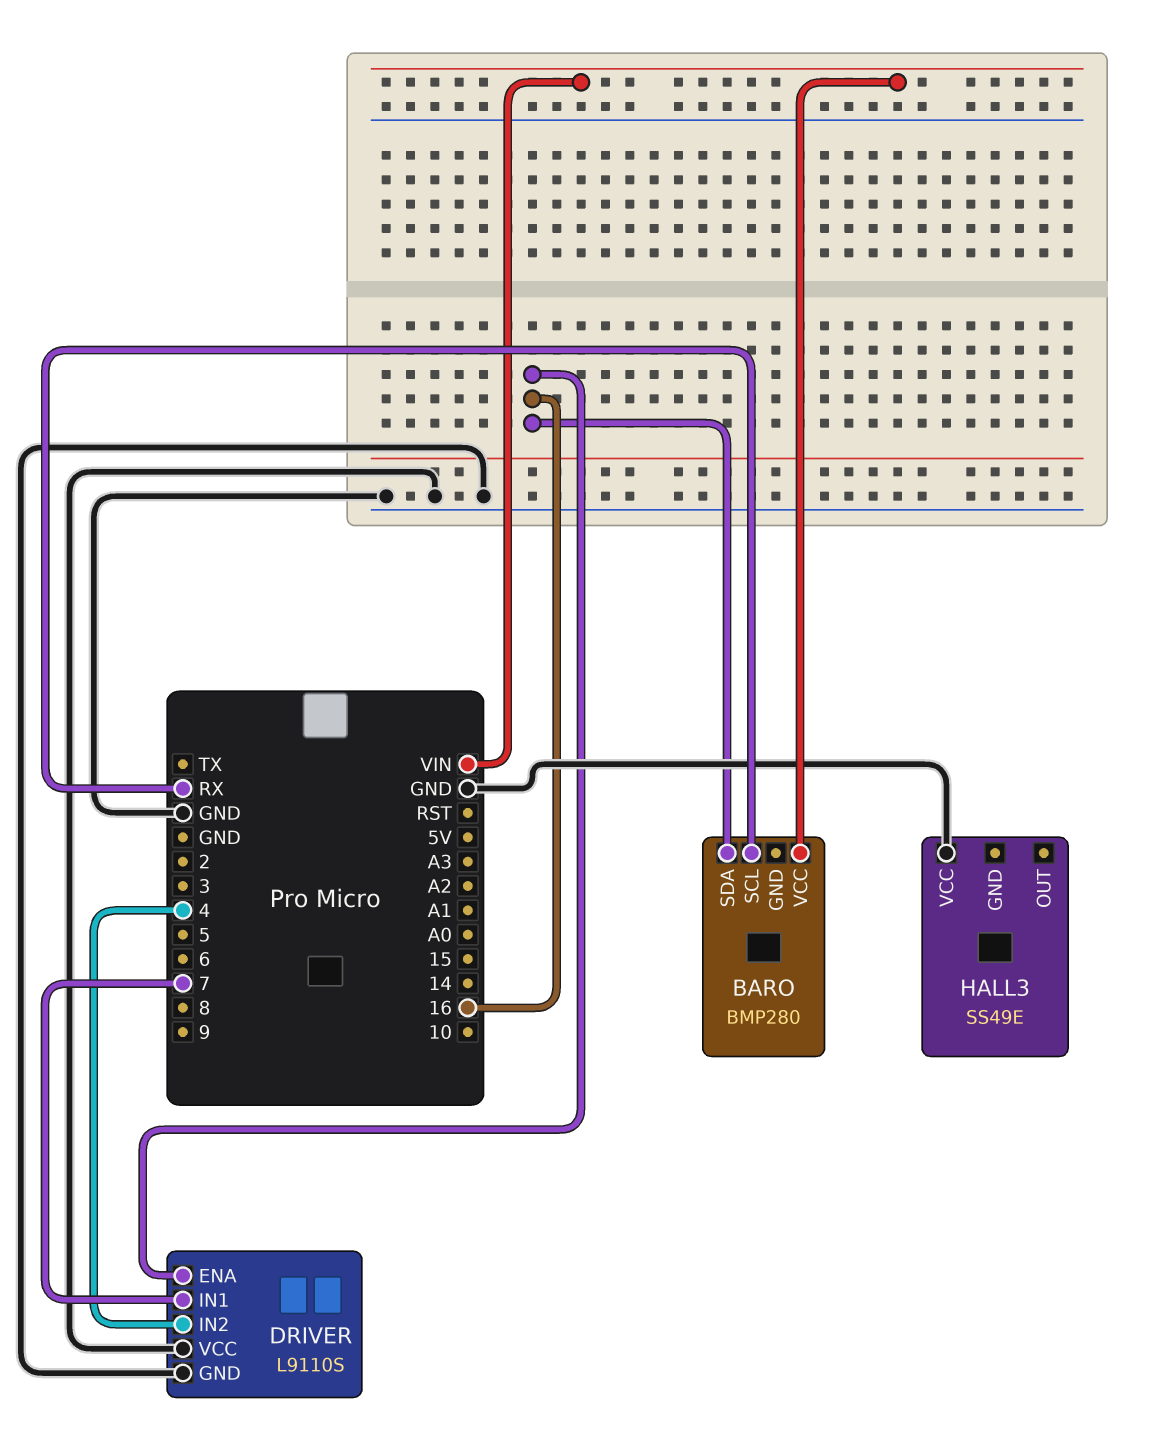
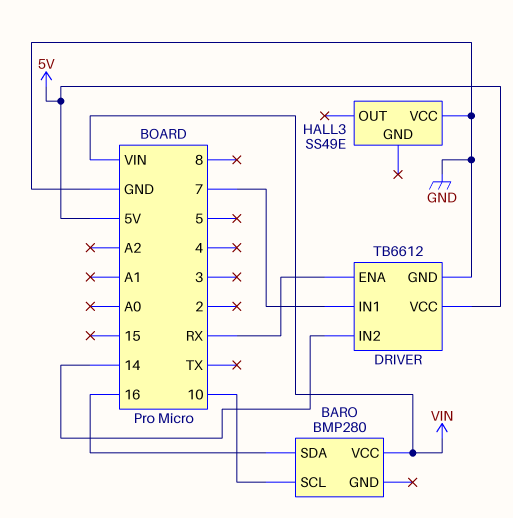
BARO pin SCL: RX -> 10
DRIVER: L9110S -> TB6612
DRIVER pin ENA: 16 -> RX
DRIVER pin IN2: 4 -> 14
DRIVER pin VCC: GND -> 5V

